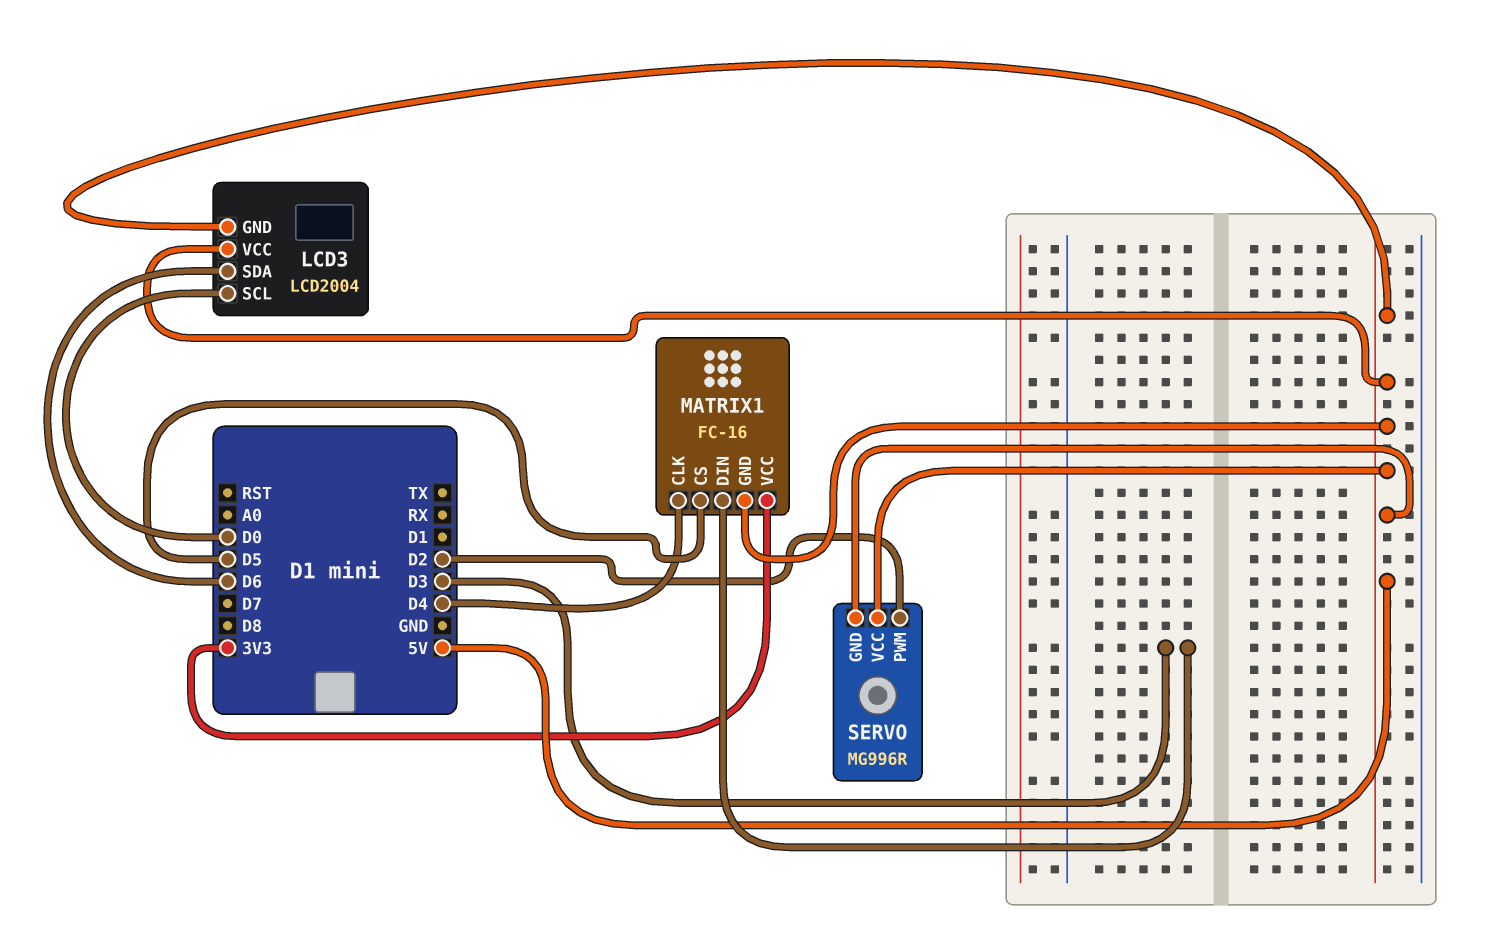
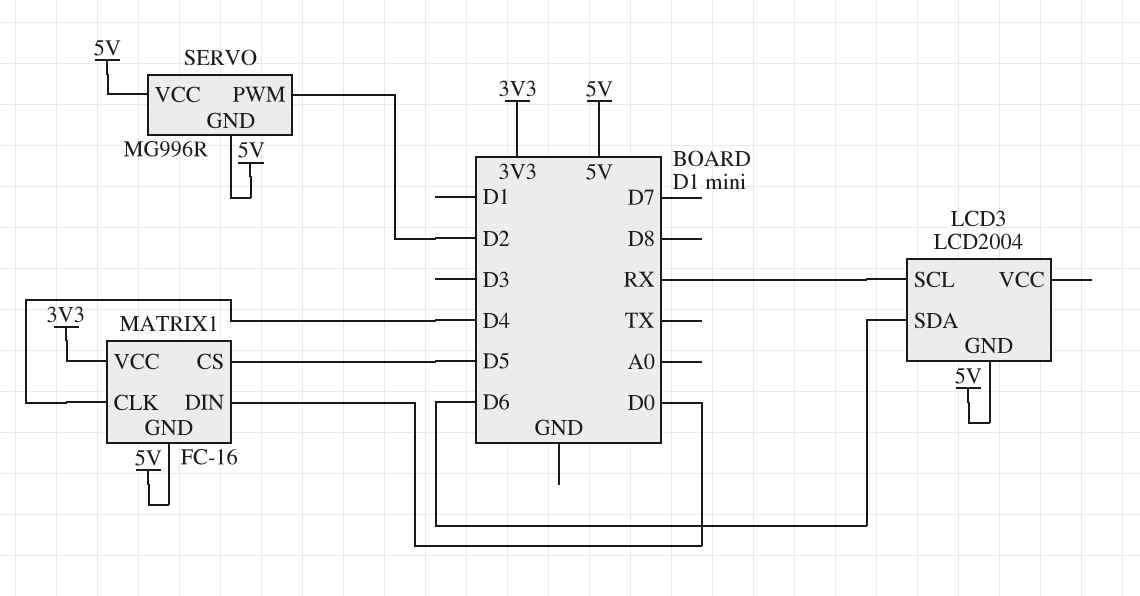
LCD3 pin SCL: D0 -> RX
LCD3 pin VCC: 5V -> none
MATRIX1 pin DIN: D3 -> D0

